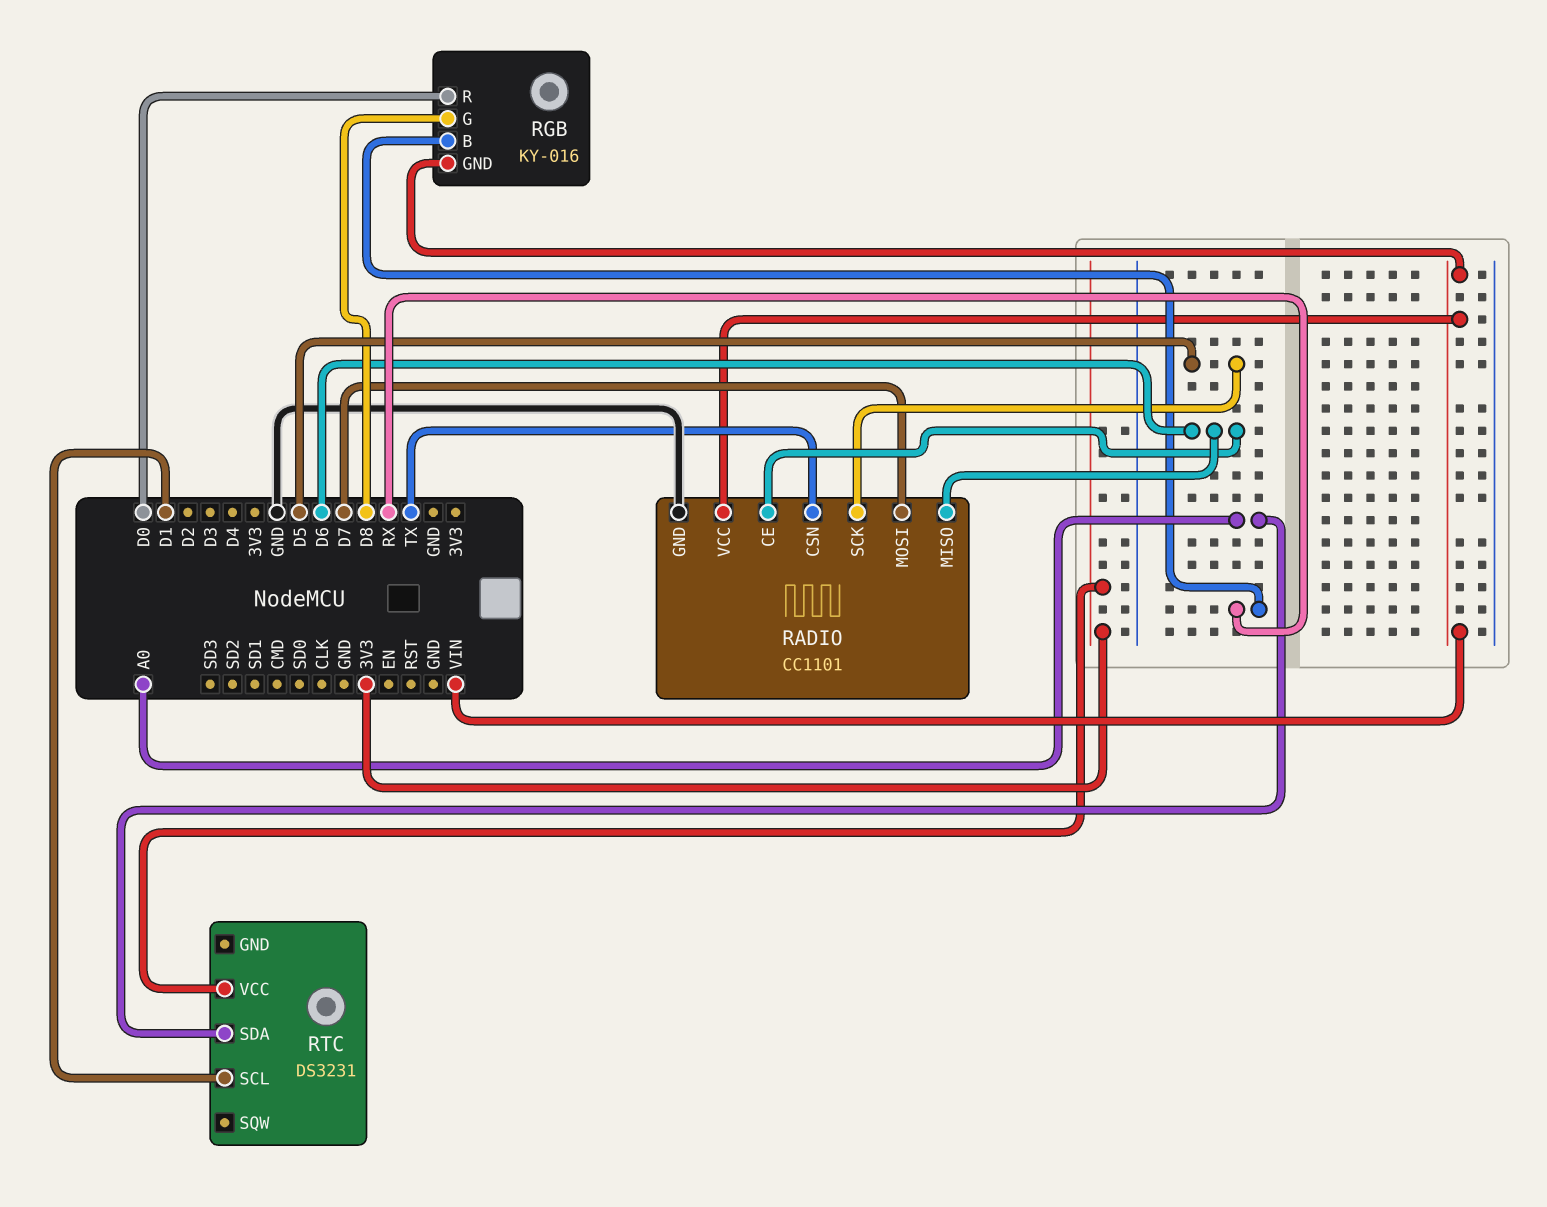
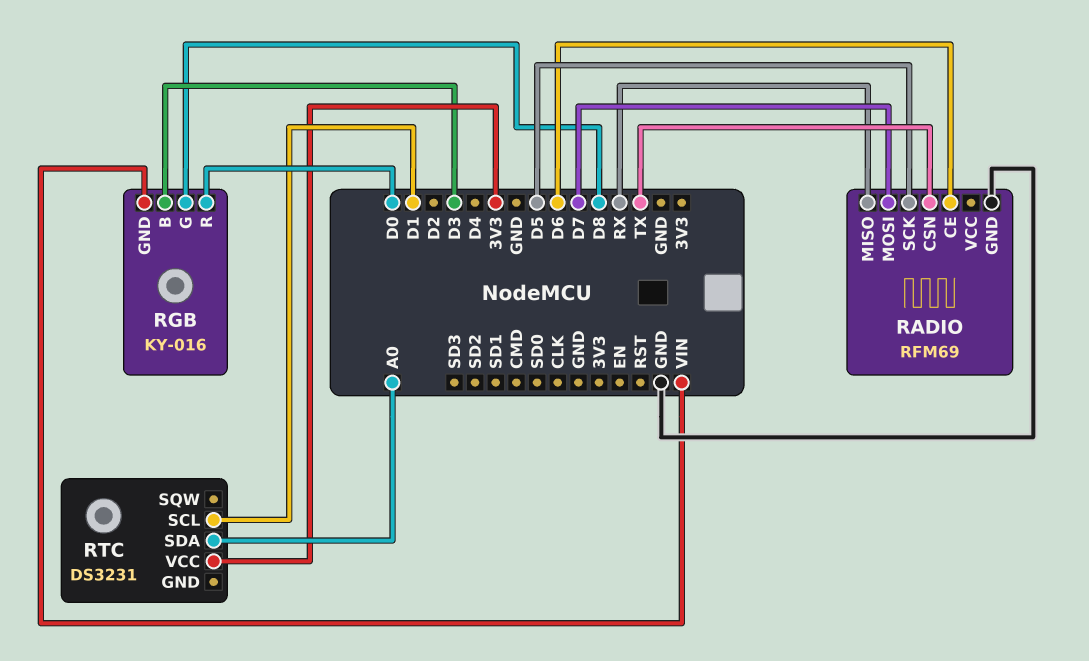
RADIO: CC1101 -> RFM69
RADIO pin MISO: D6 -> RX
RADIO pin VCC: VIN -> none
RGB pin B: RX -> D3

